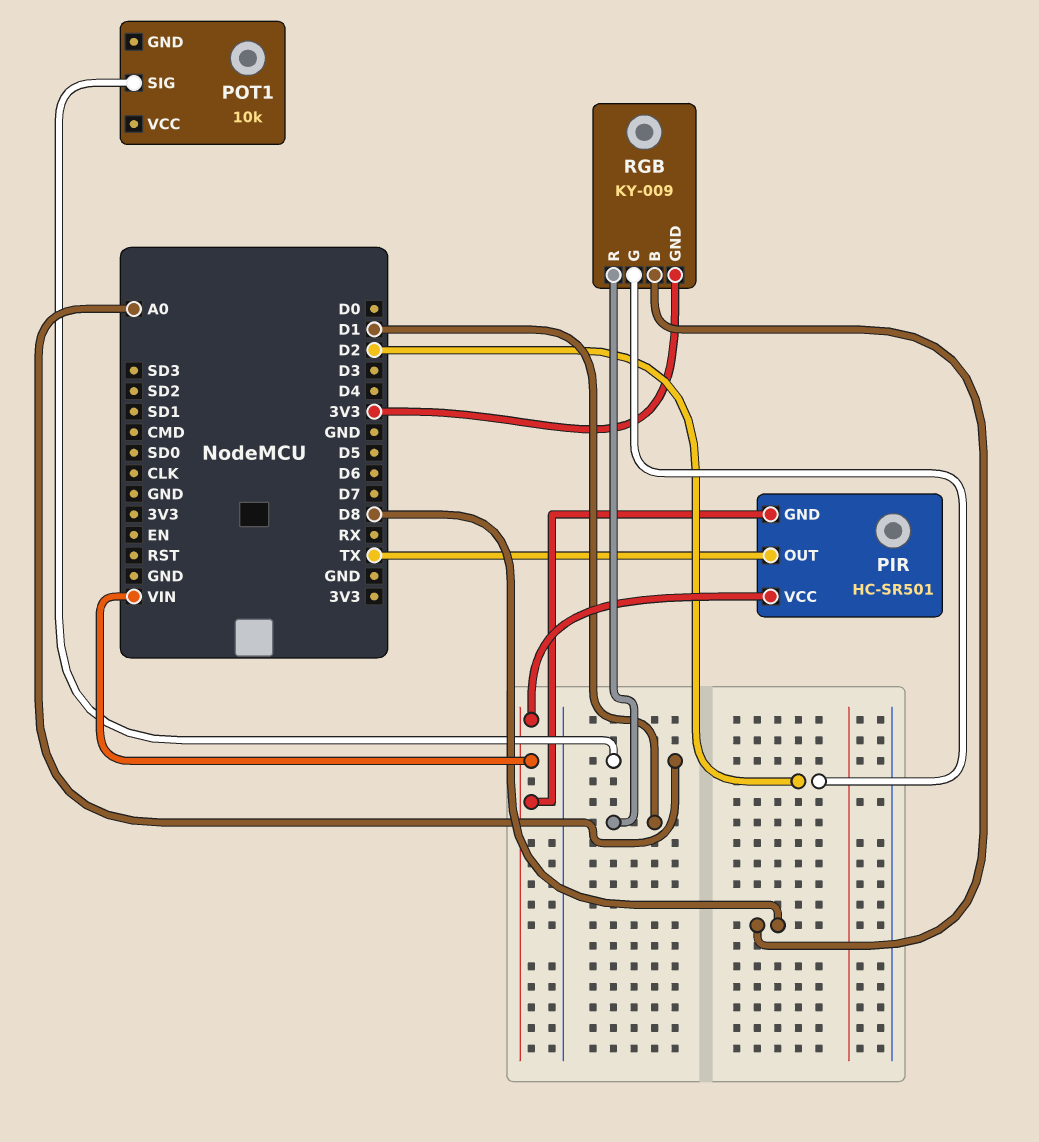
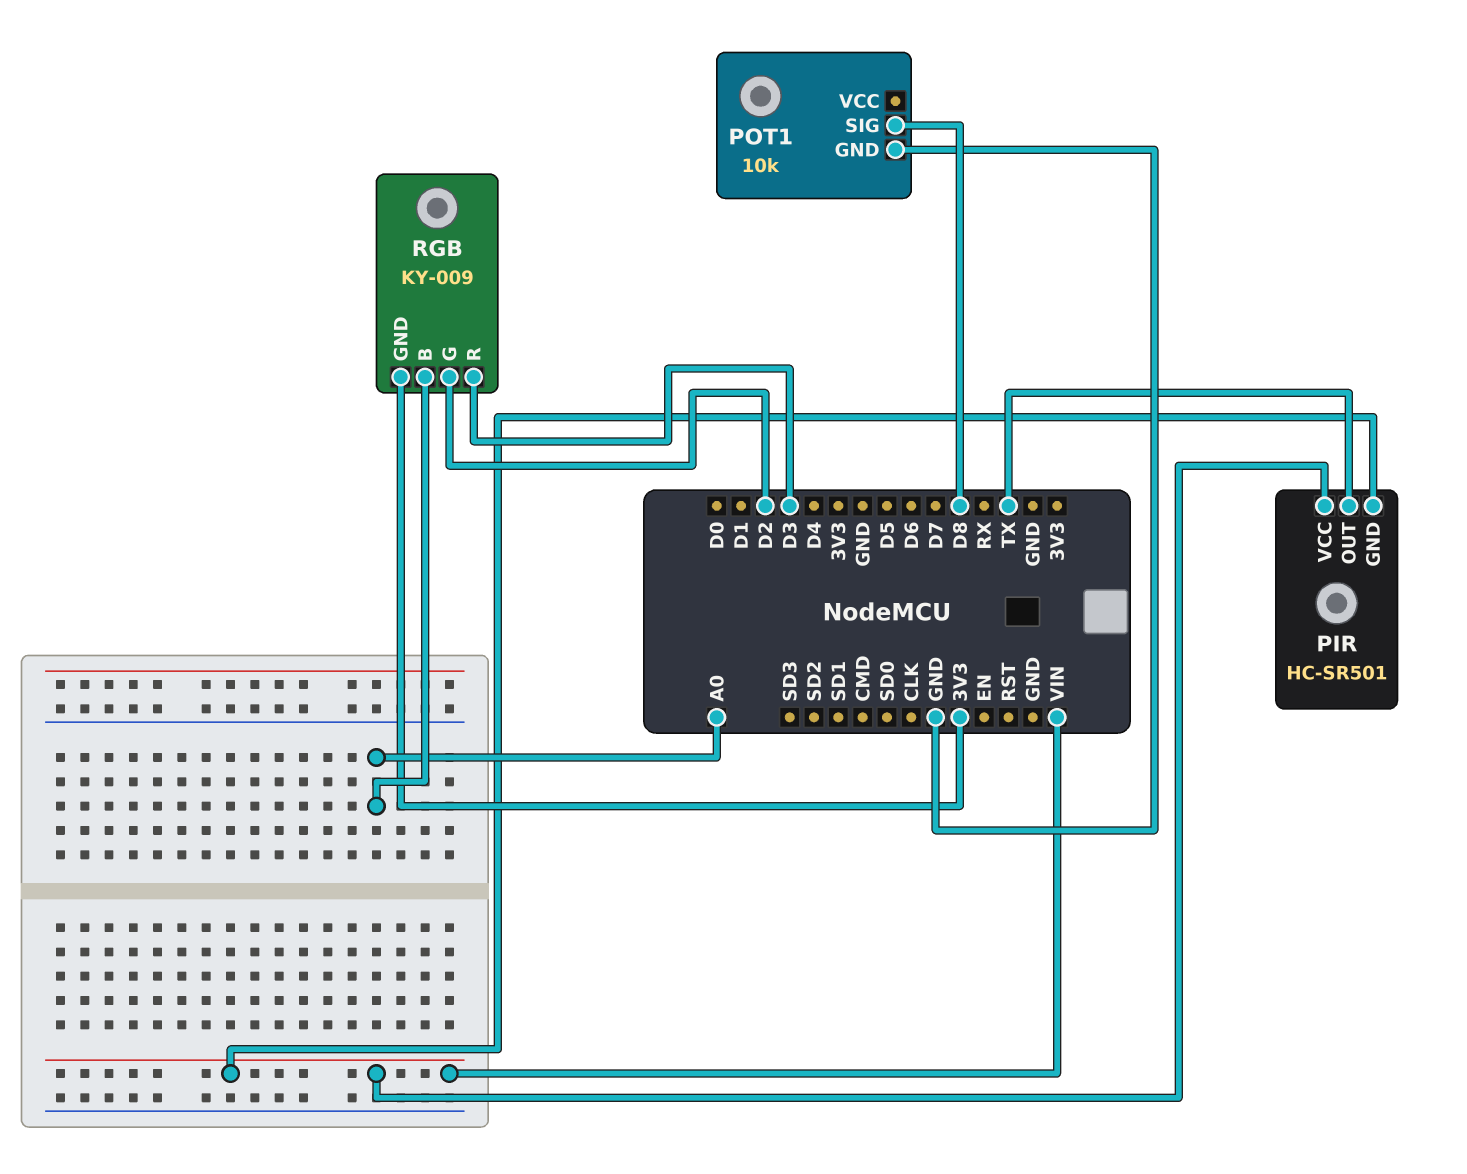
POT1 pin GND: none -> GND
POT1 pin SIG: A0 -> D8
RGB pin B: D8 -> A0
RGB pin R: D1 -> D3

